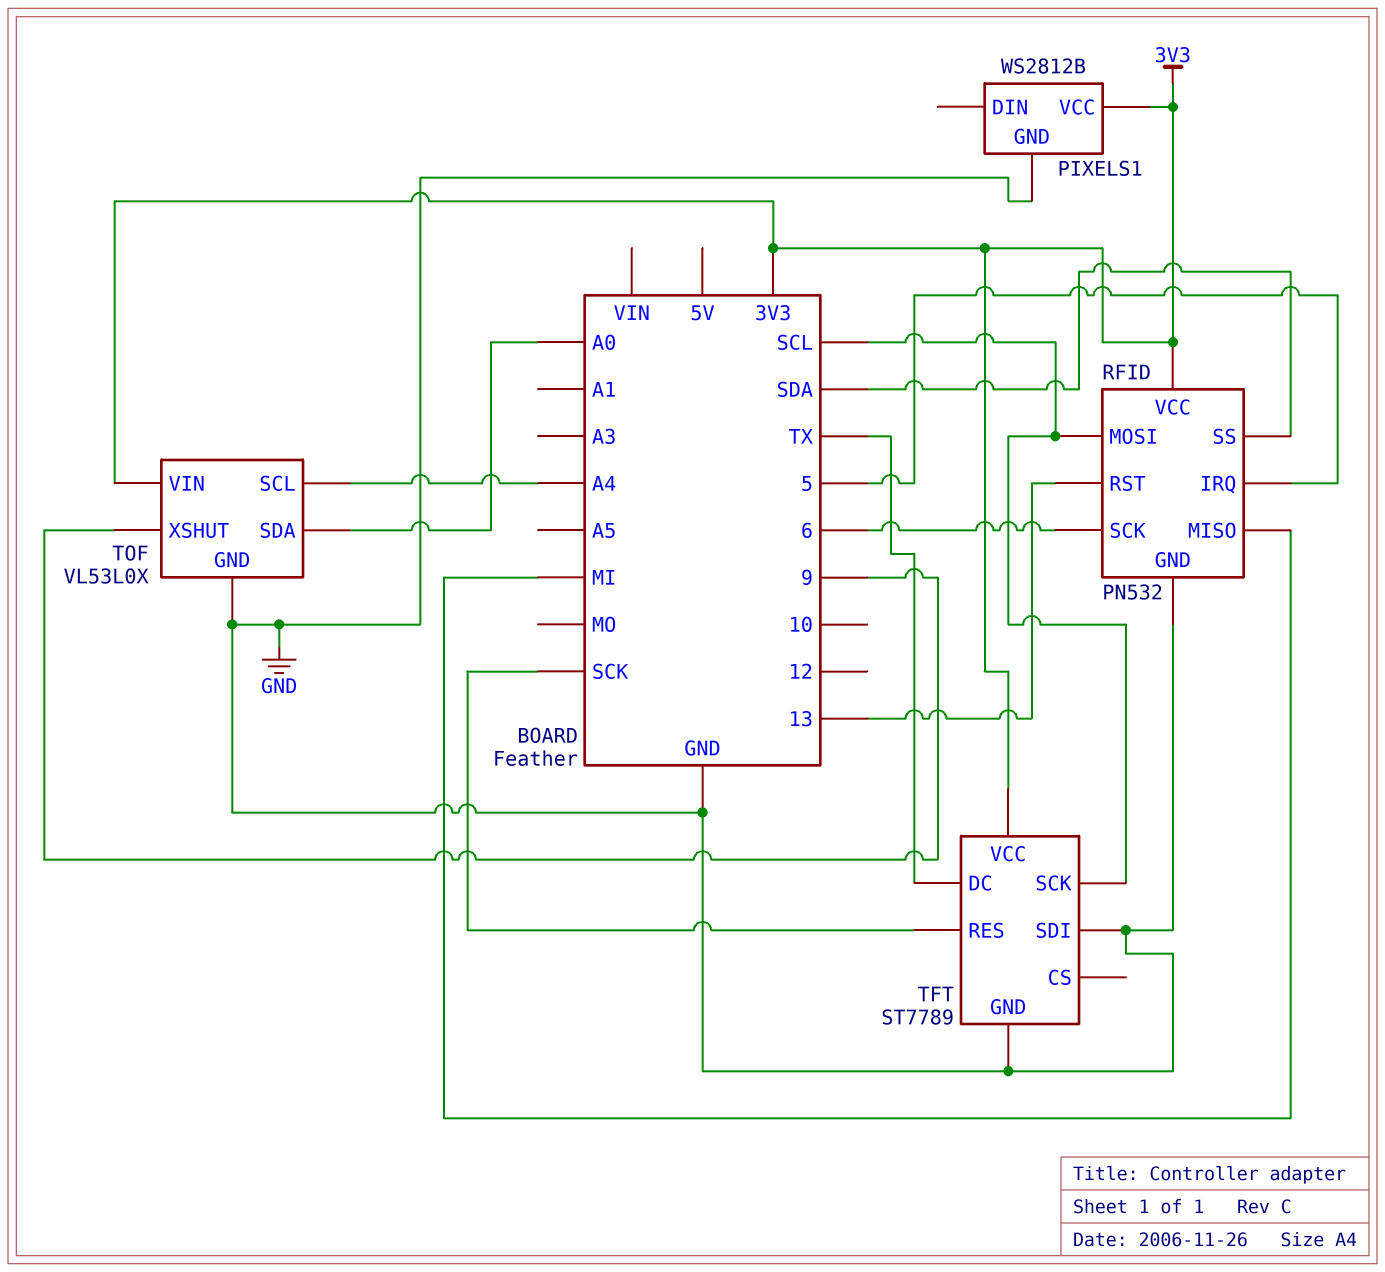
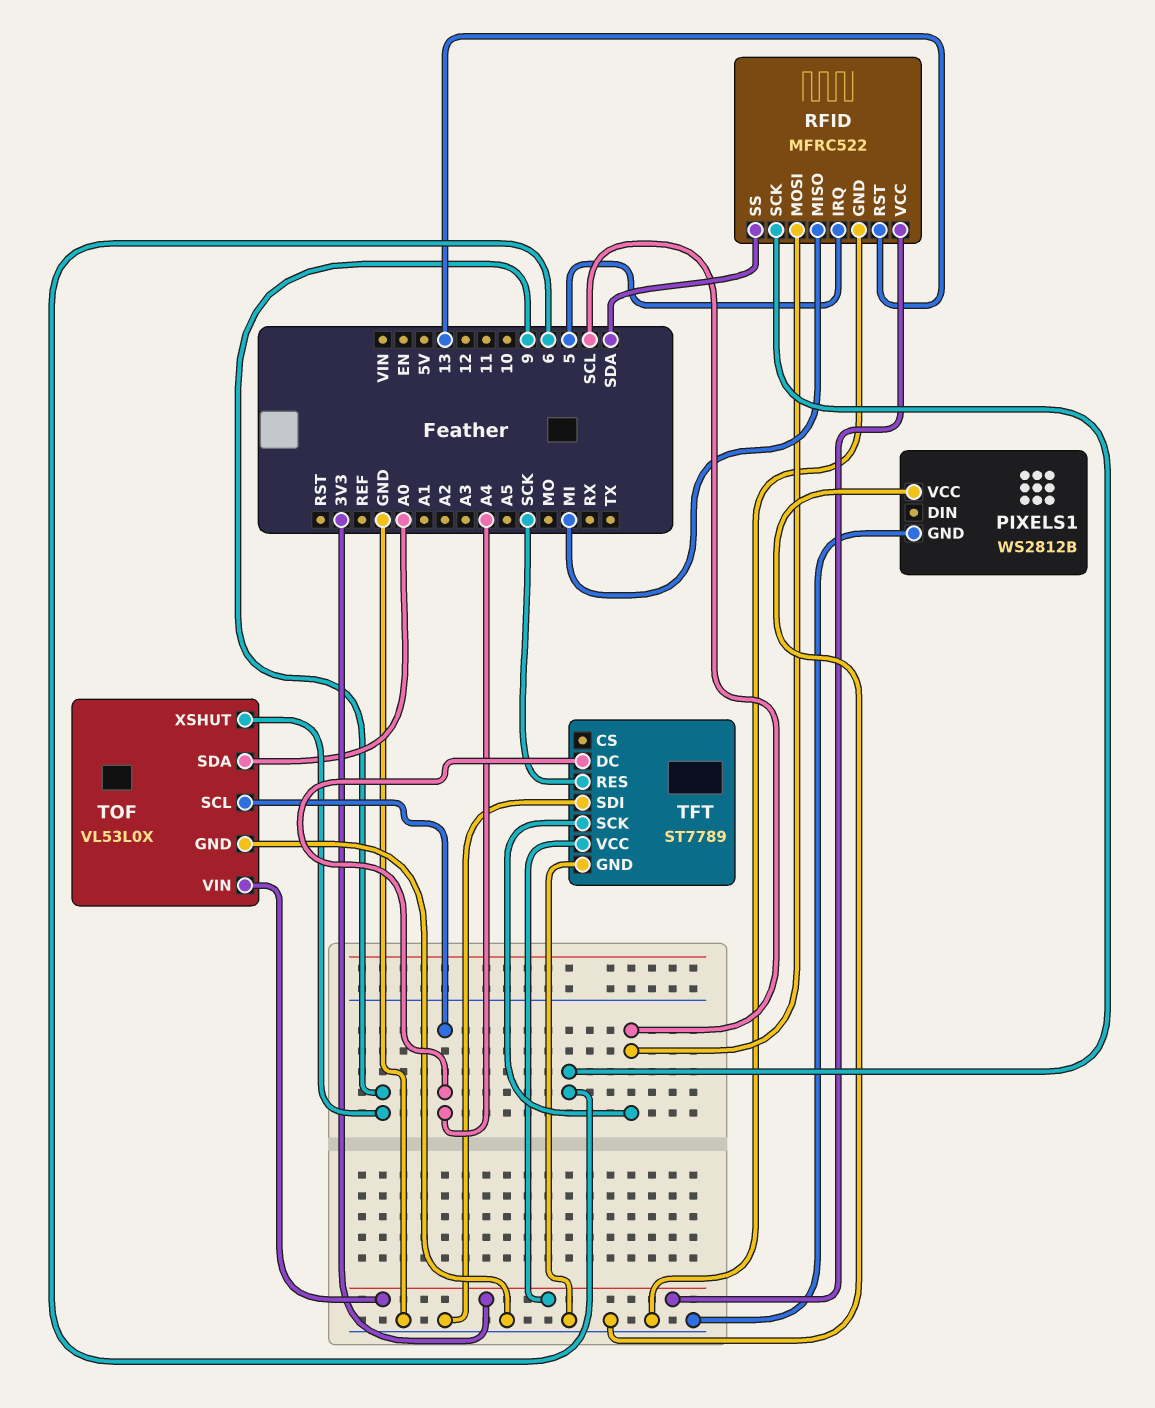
PIXELS1 pin VCC: 3V3 -> GND
RFID: PN532 -> MFRC522
TFT pin DC: TX -> A4

